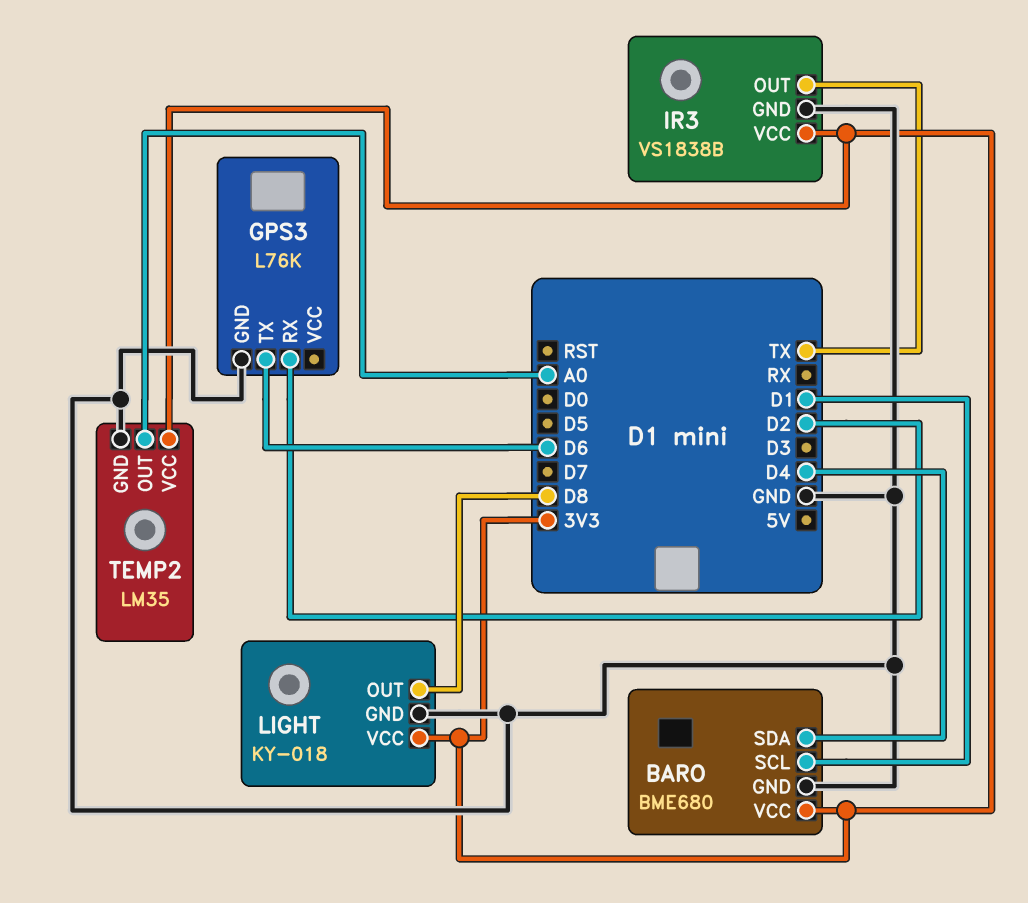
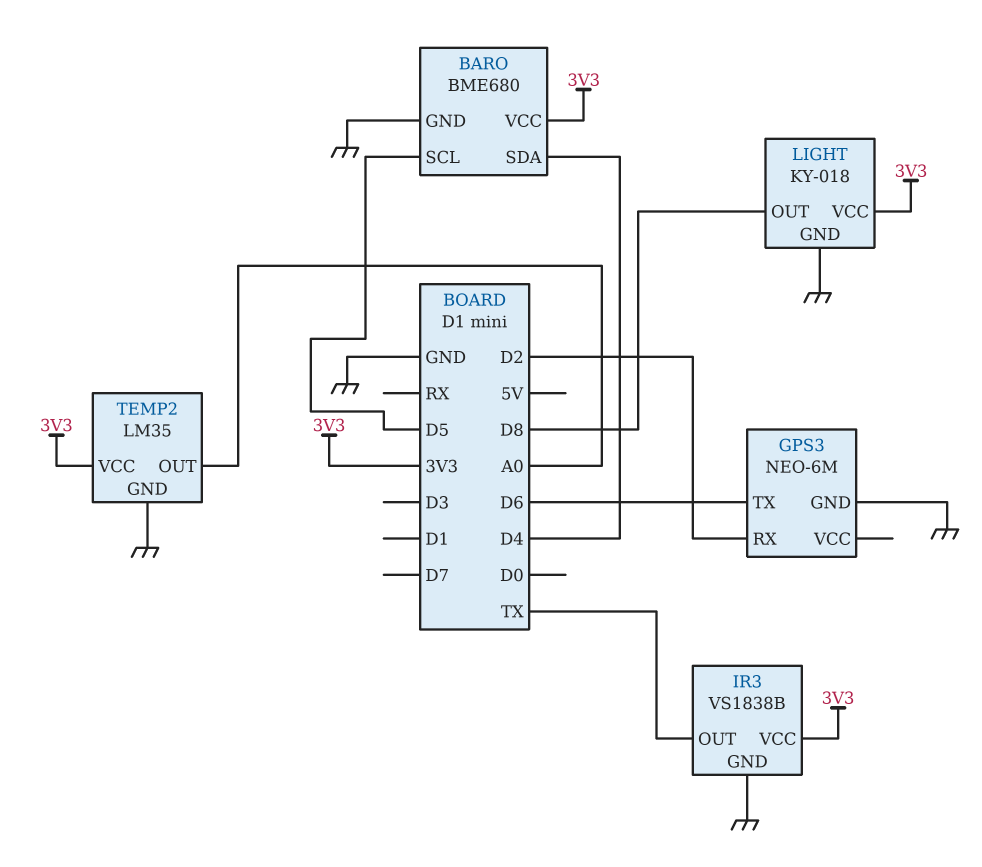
BARO pin SCL: D1 -> D5
GPS3: L76K -> NEO-6M

